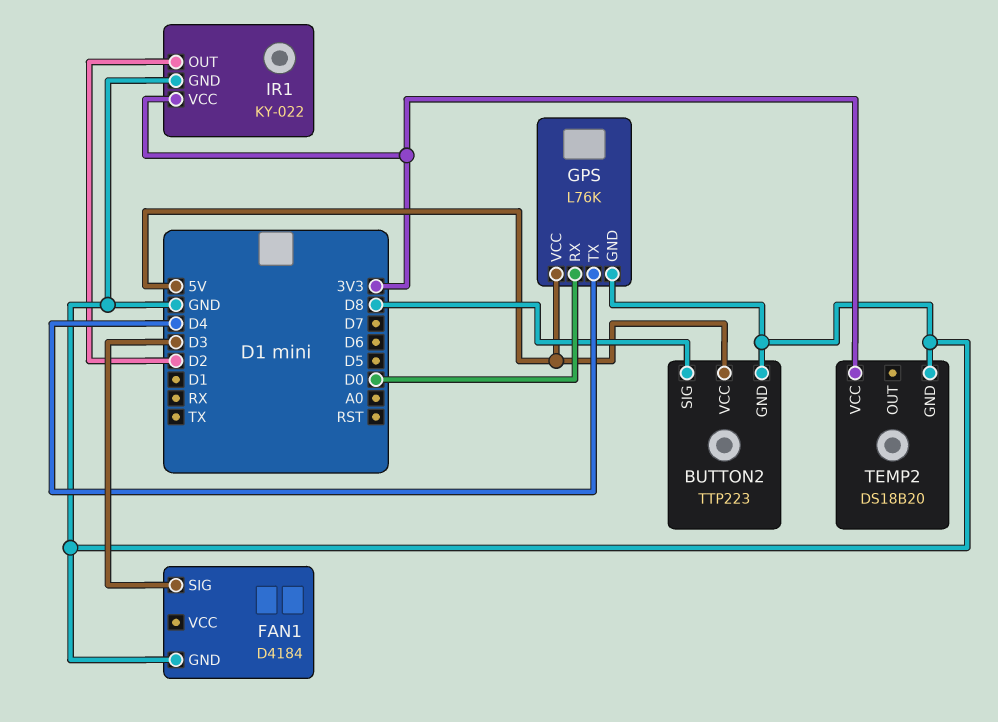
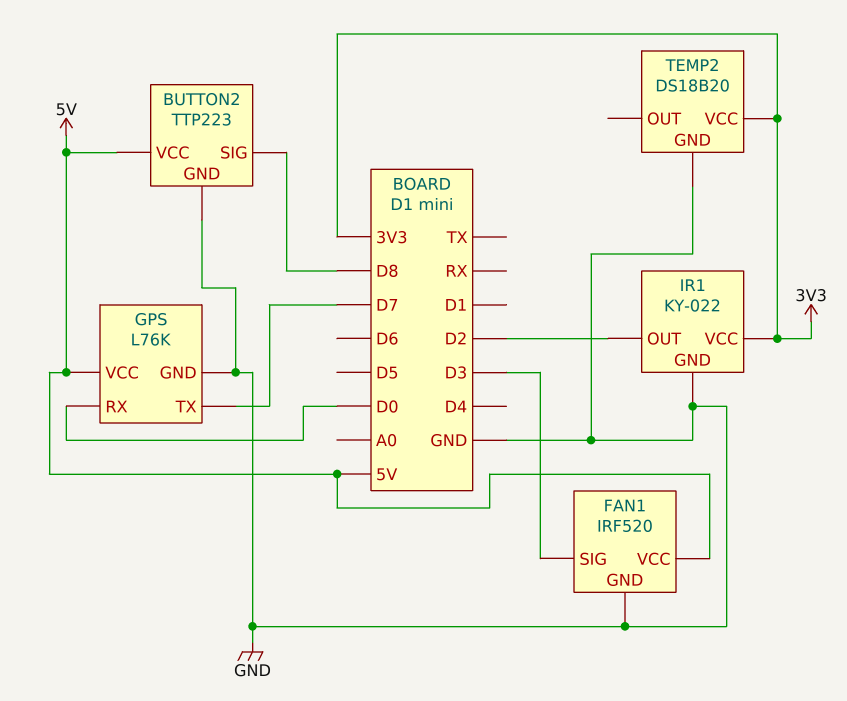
FAN1: D4184 -> IRF520
FAN1 pin VCC: none -> 5V
GPS pin TX: D4 -> D7

